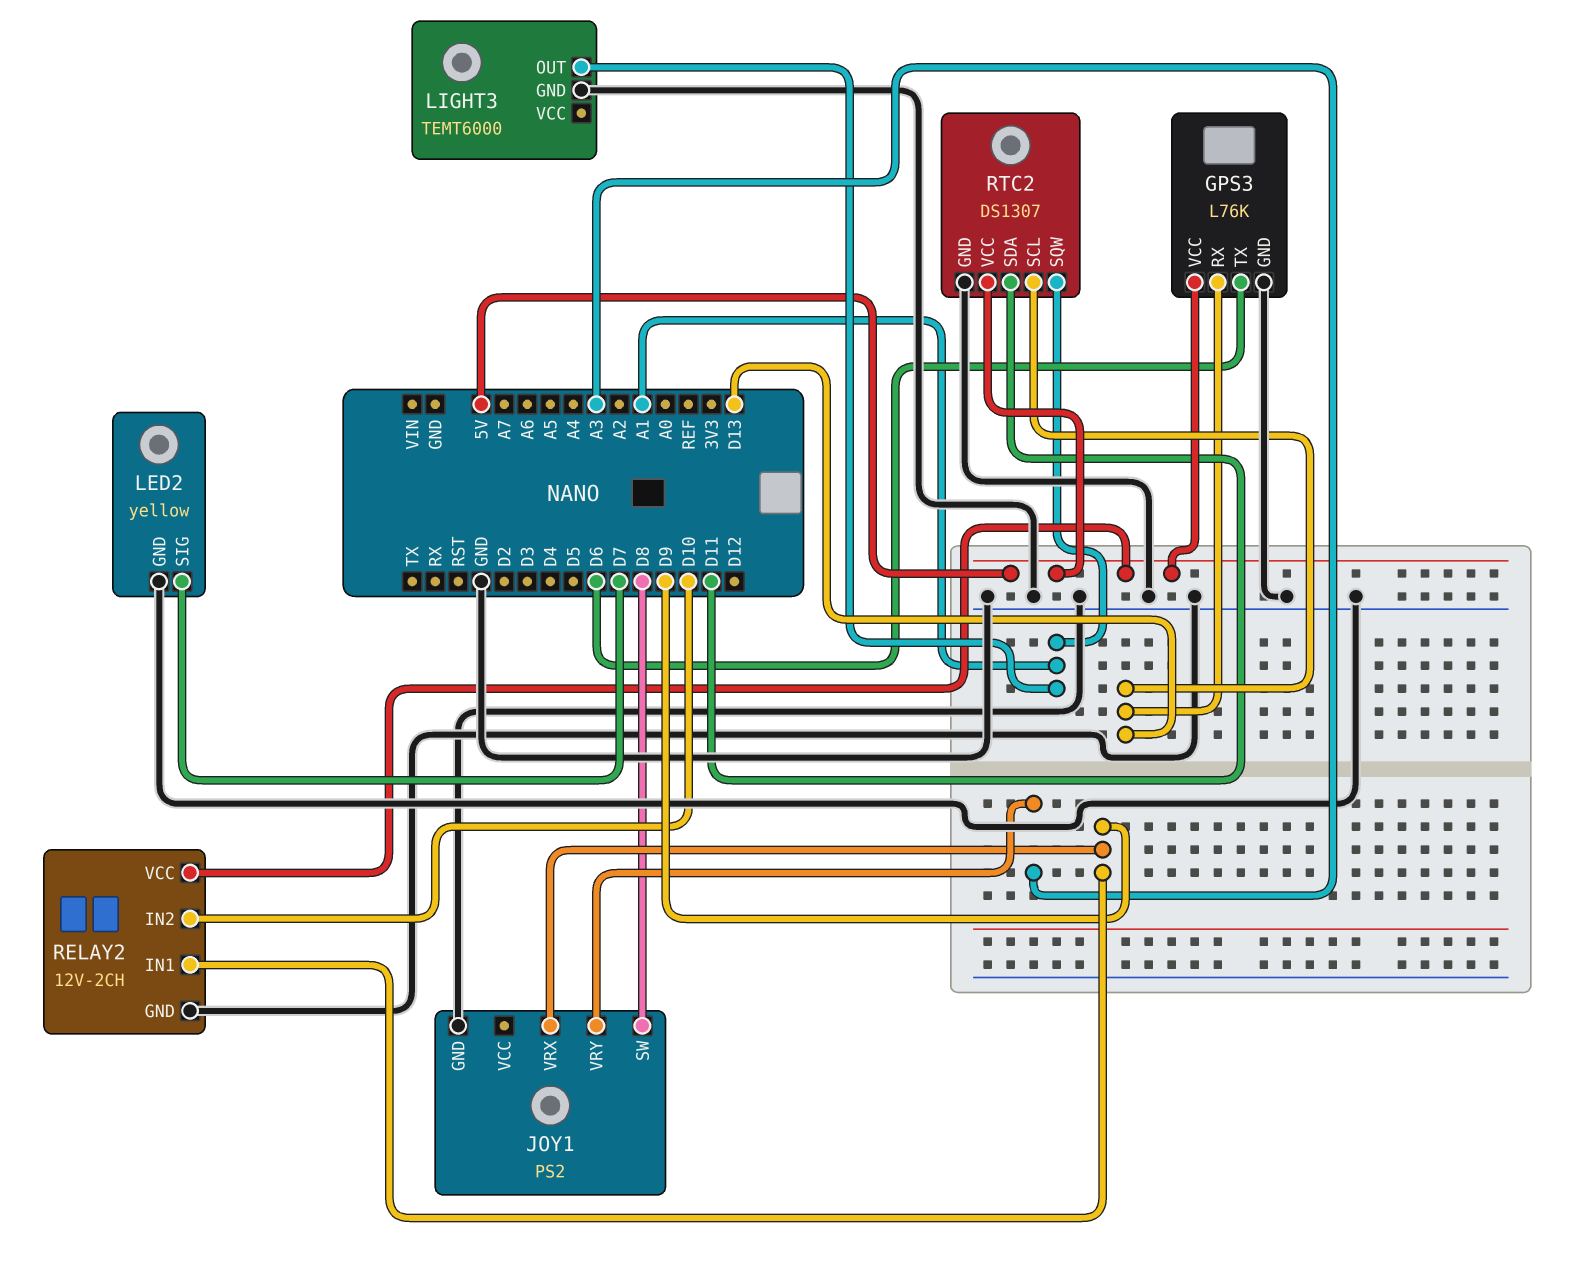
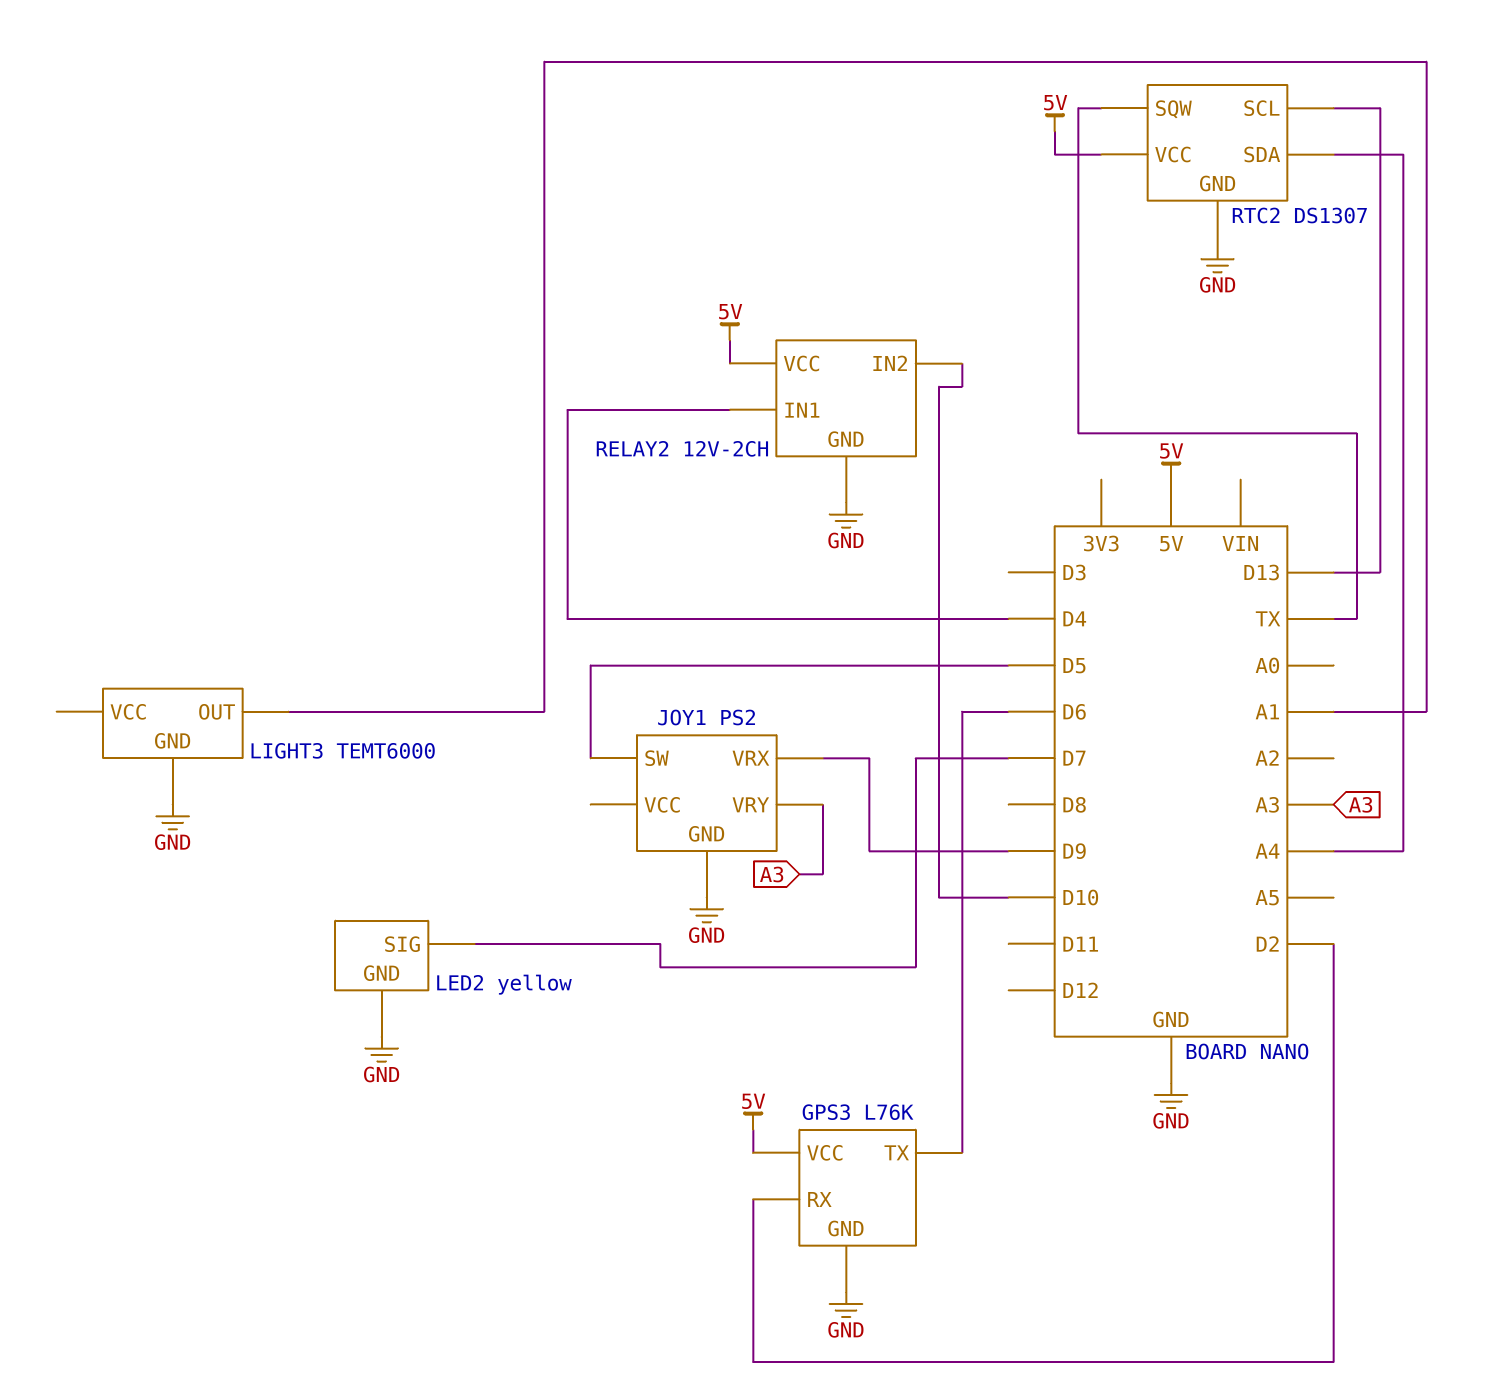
GPS3 pin RX: D13 -> D2
JOY1 pin SW: D8 -> D5
RELAY2 pin IN1: D9 -> D4
RTC2 pin SDA: D11 -> A4
RTC2 pin SQW: A1 -> TX

